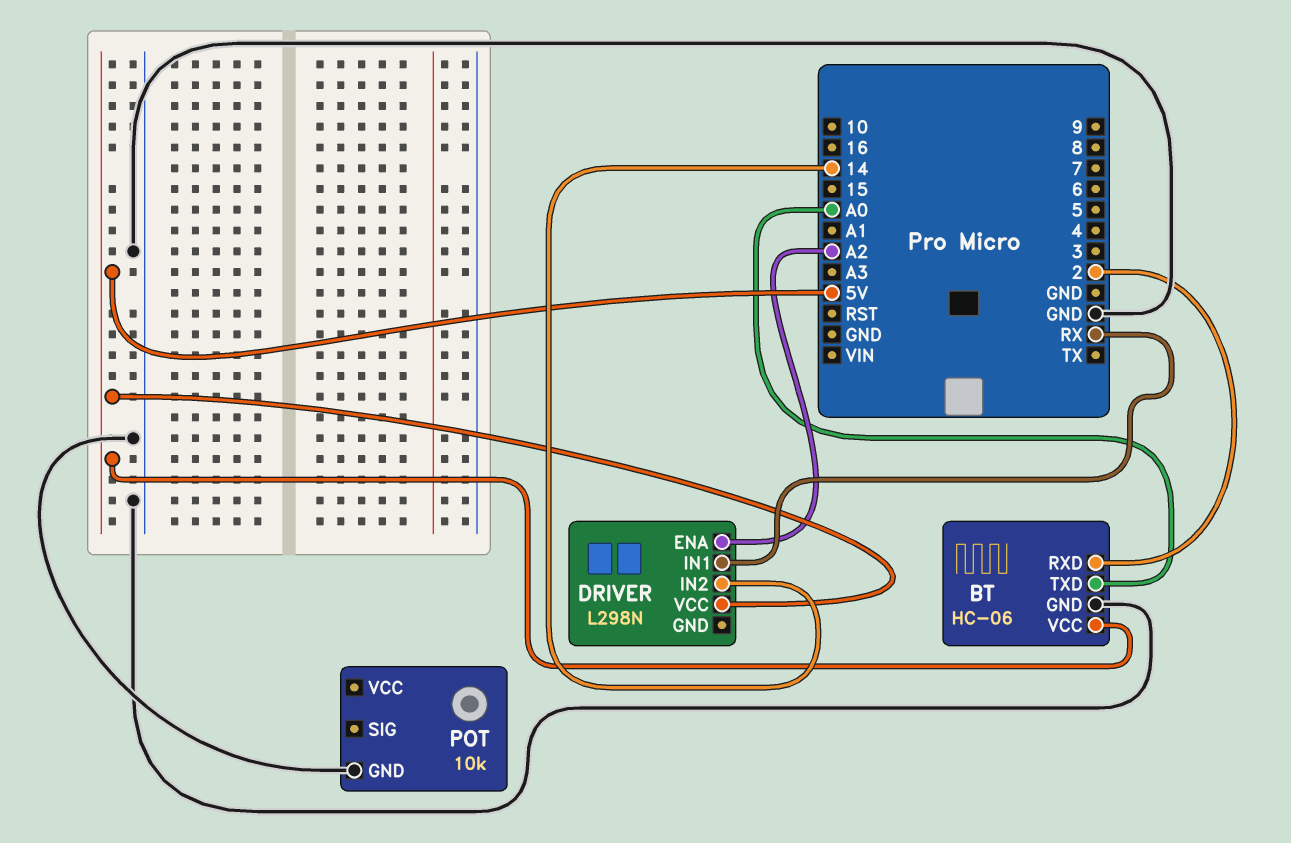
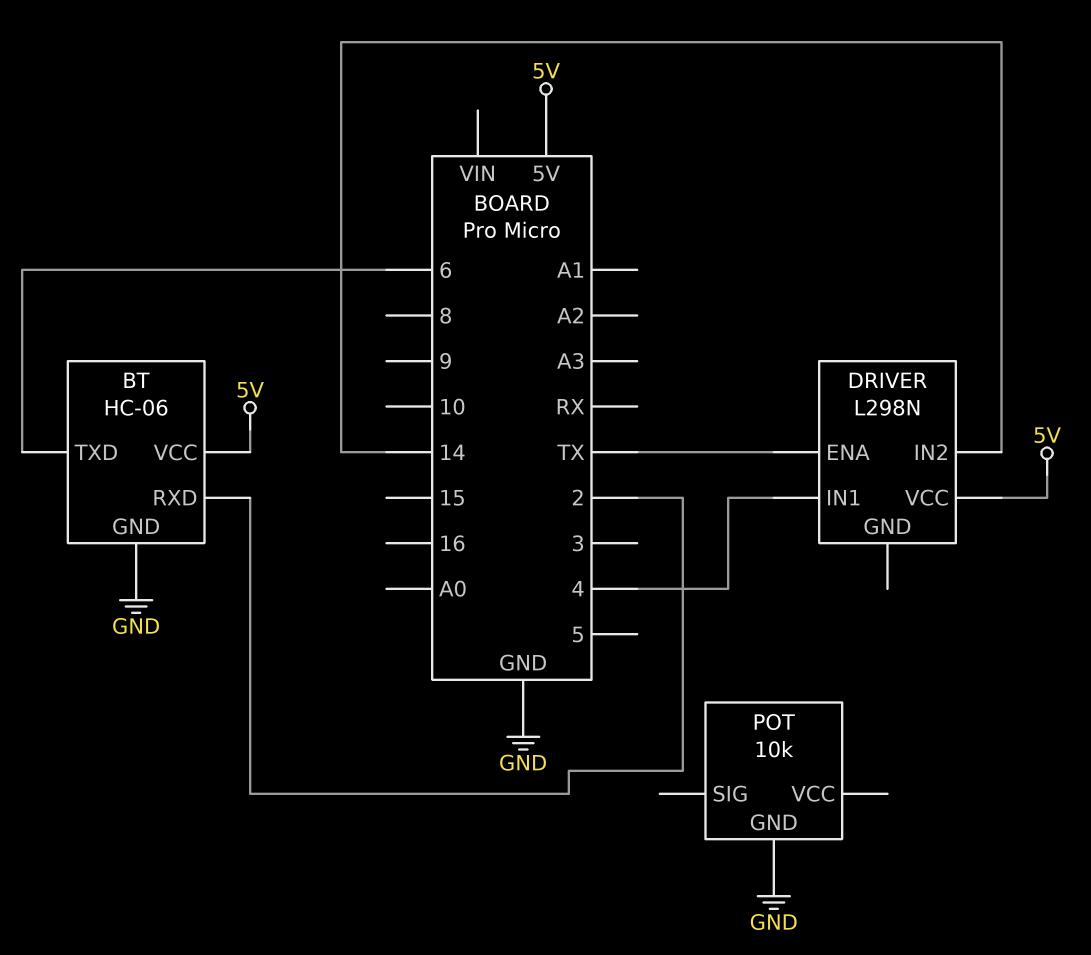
BT pin TXD: A0 -> 6
DRIVER pin ENA: A2 -> TX
DRIVER pin IN1: RX -> 4

